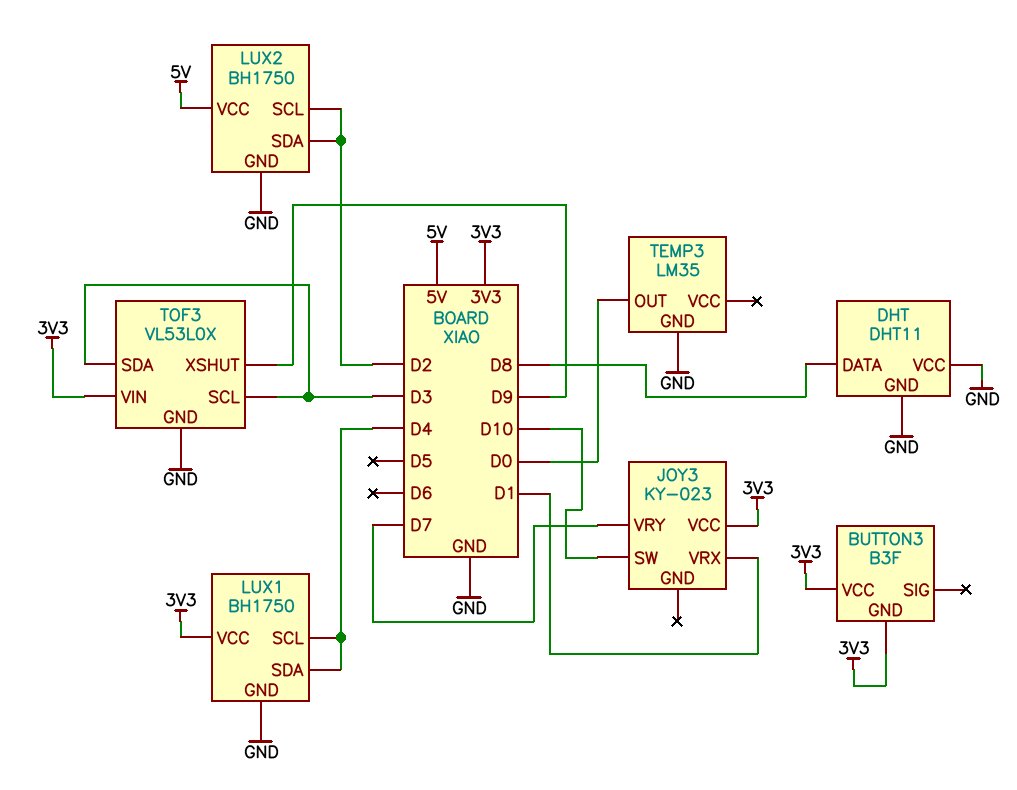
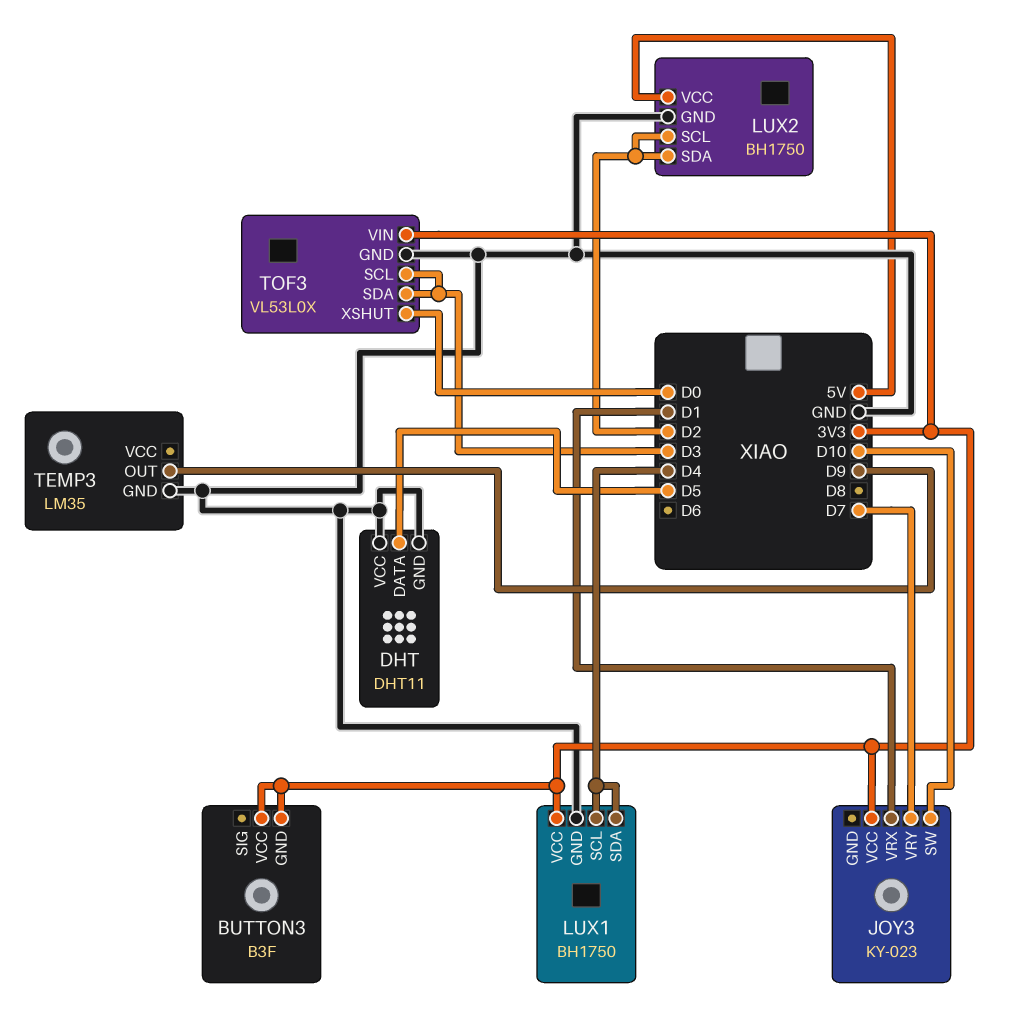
DHT pin DATA: D8 -> D5
TEMP3 pin OUT: D0 -> D9
TOF3 pin XSHUT: D9 -> D0

